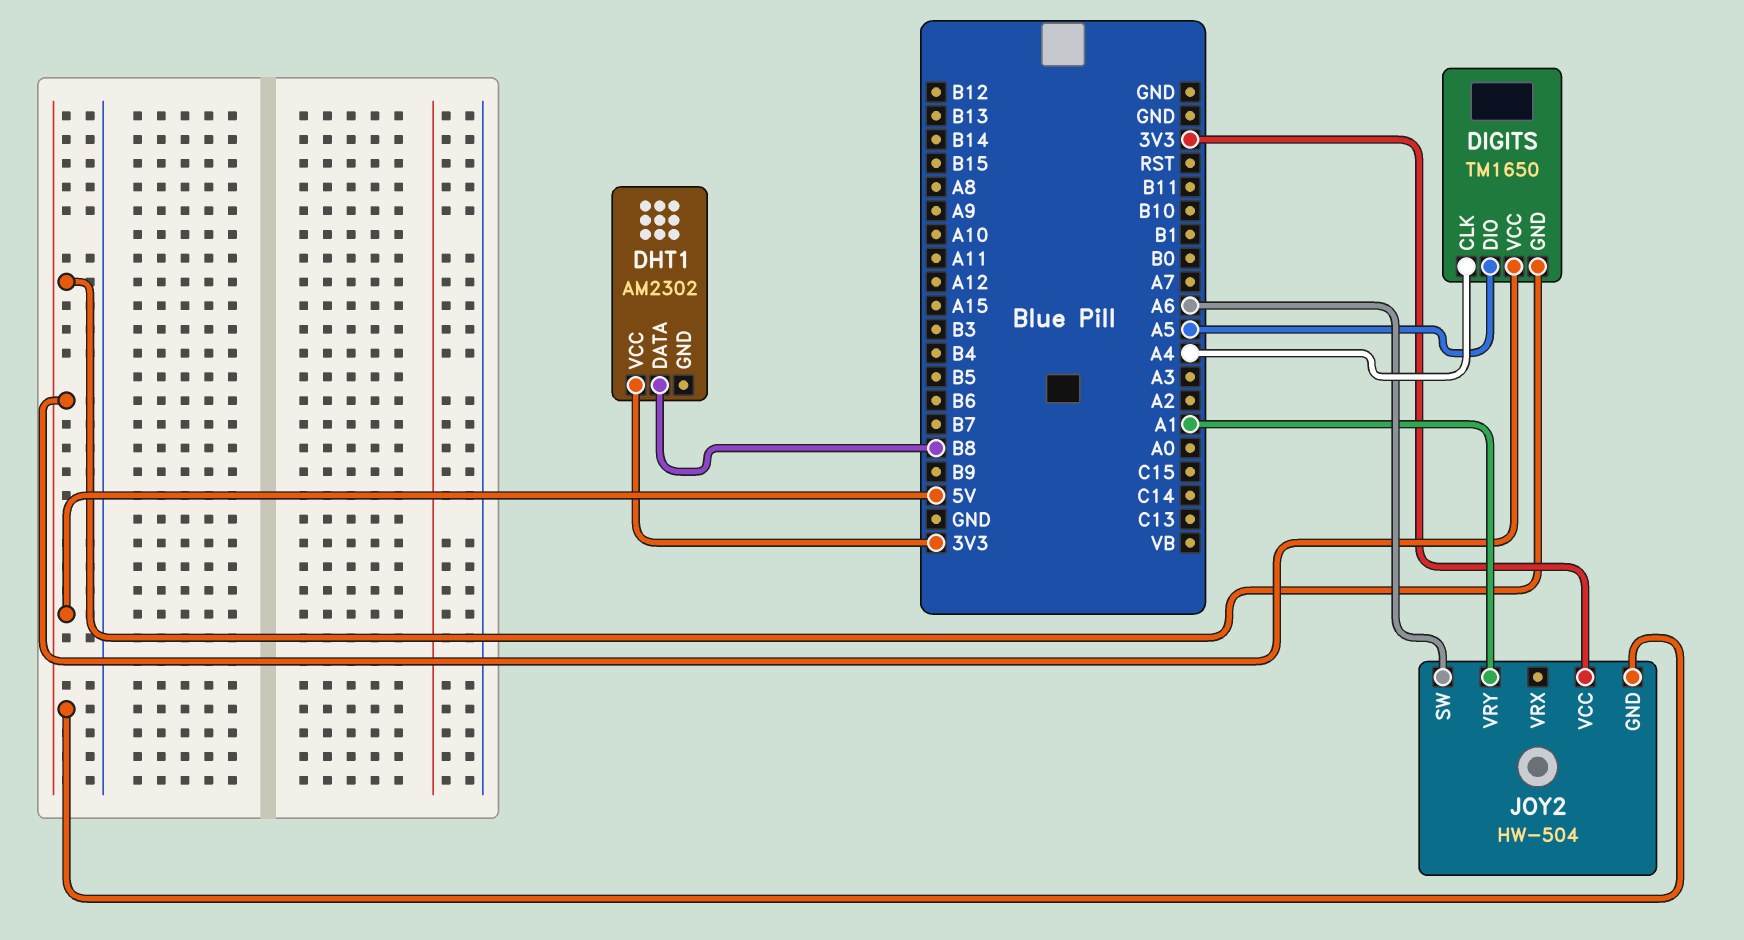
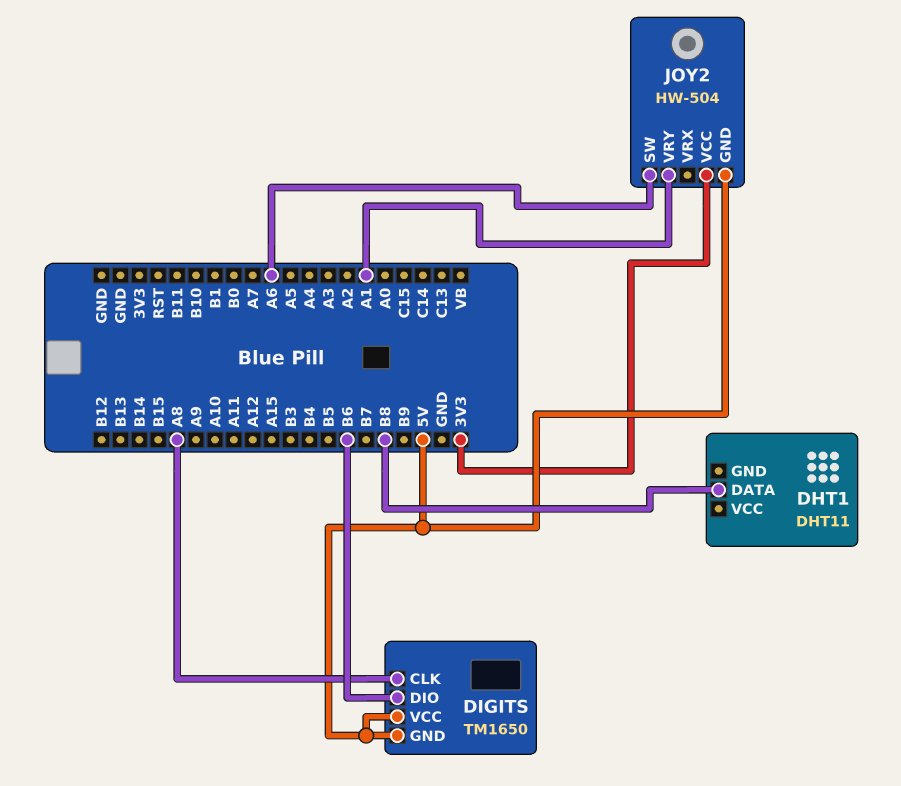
DHT1: AM2302 -> DHT11
DHT1 pin VCC: 3V3 -> none
DIGITS pin CLK: A4 -> A8
DIGITS pin DIO: A5 -> B6

